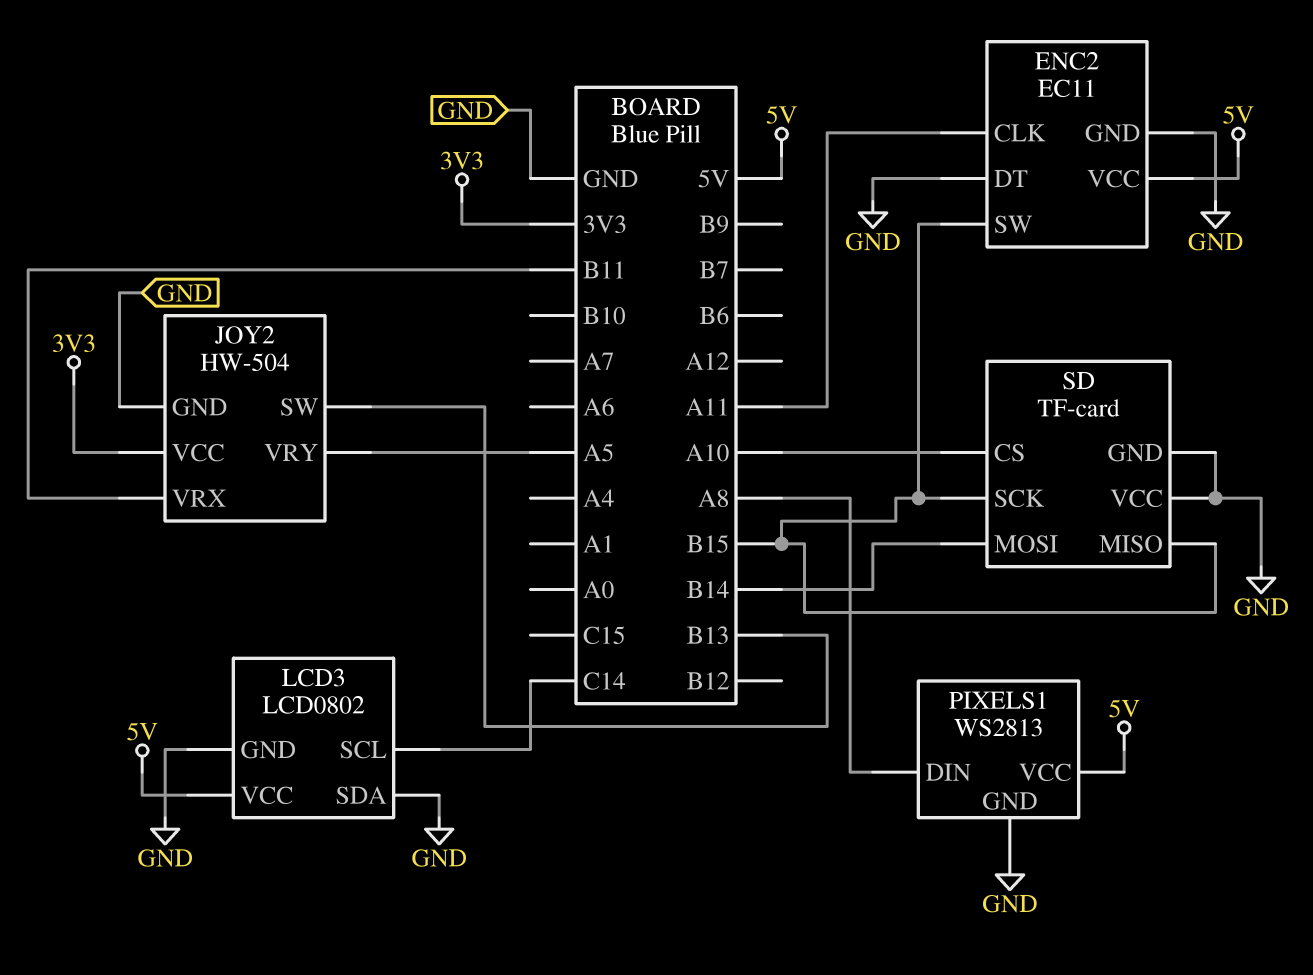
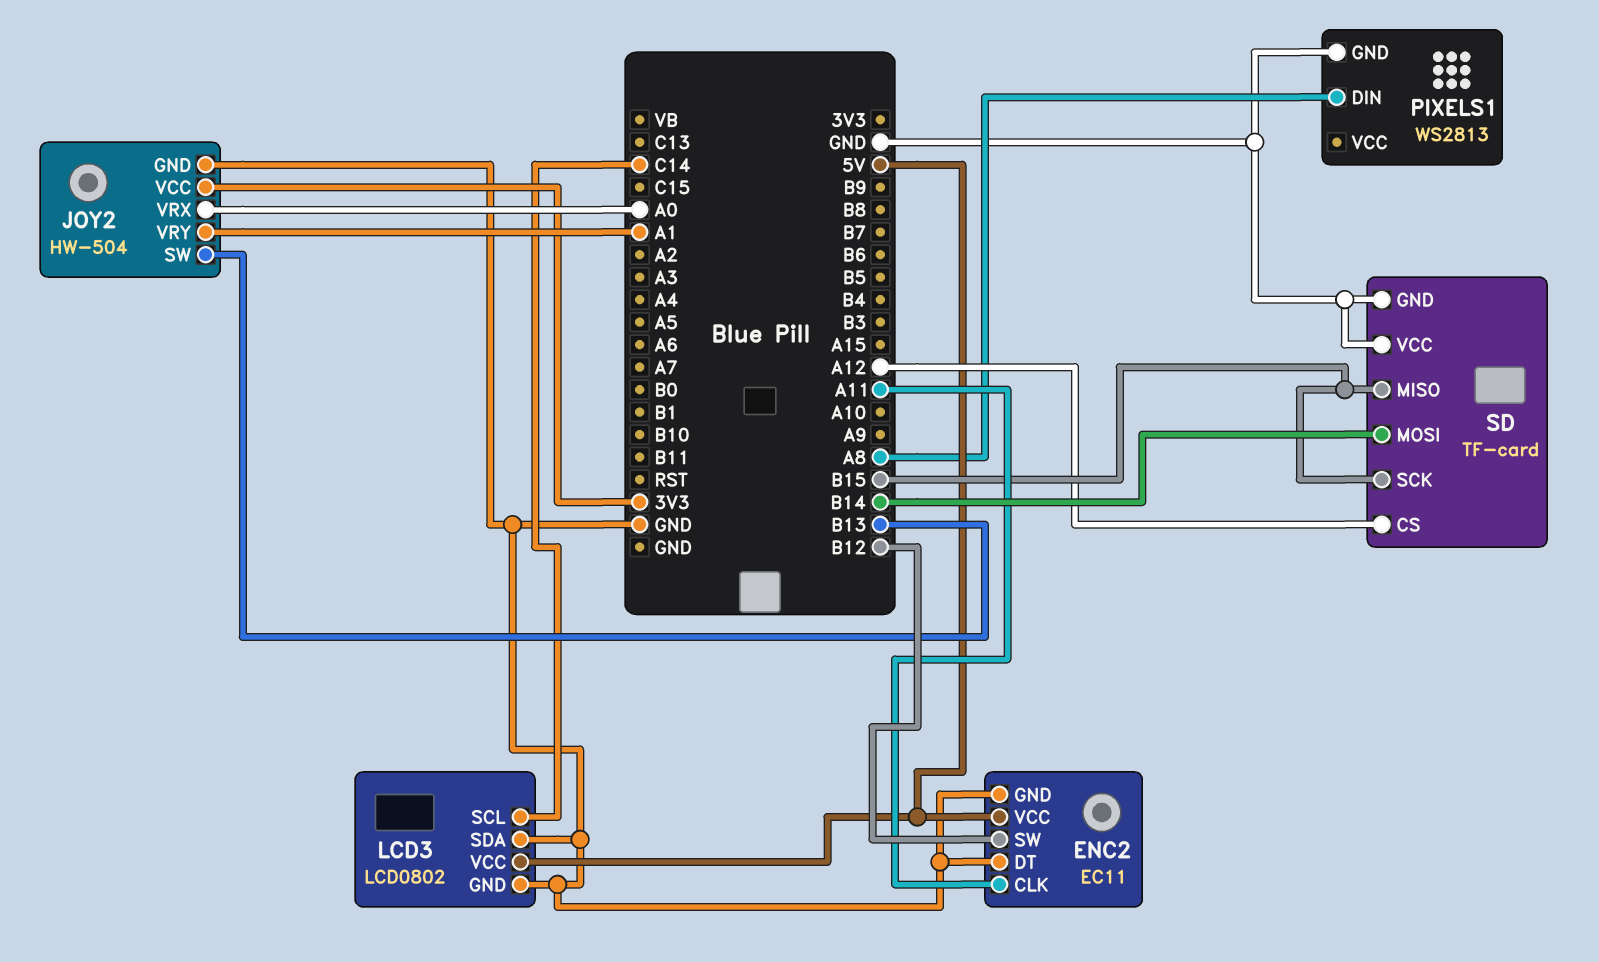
ENC2 pin SW: B15 -> B12
JOY2 pin VRX: B11 -> A0
JOY2 pin VRY: A5 -> A1
PIXELS1 pin VCC: 5V -> none
SD pin CS: A10 -> A12

